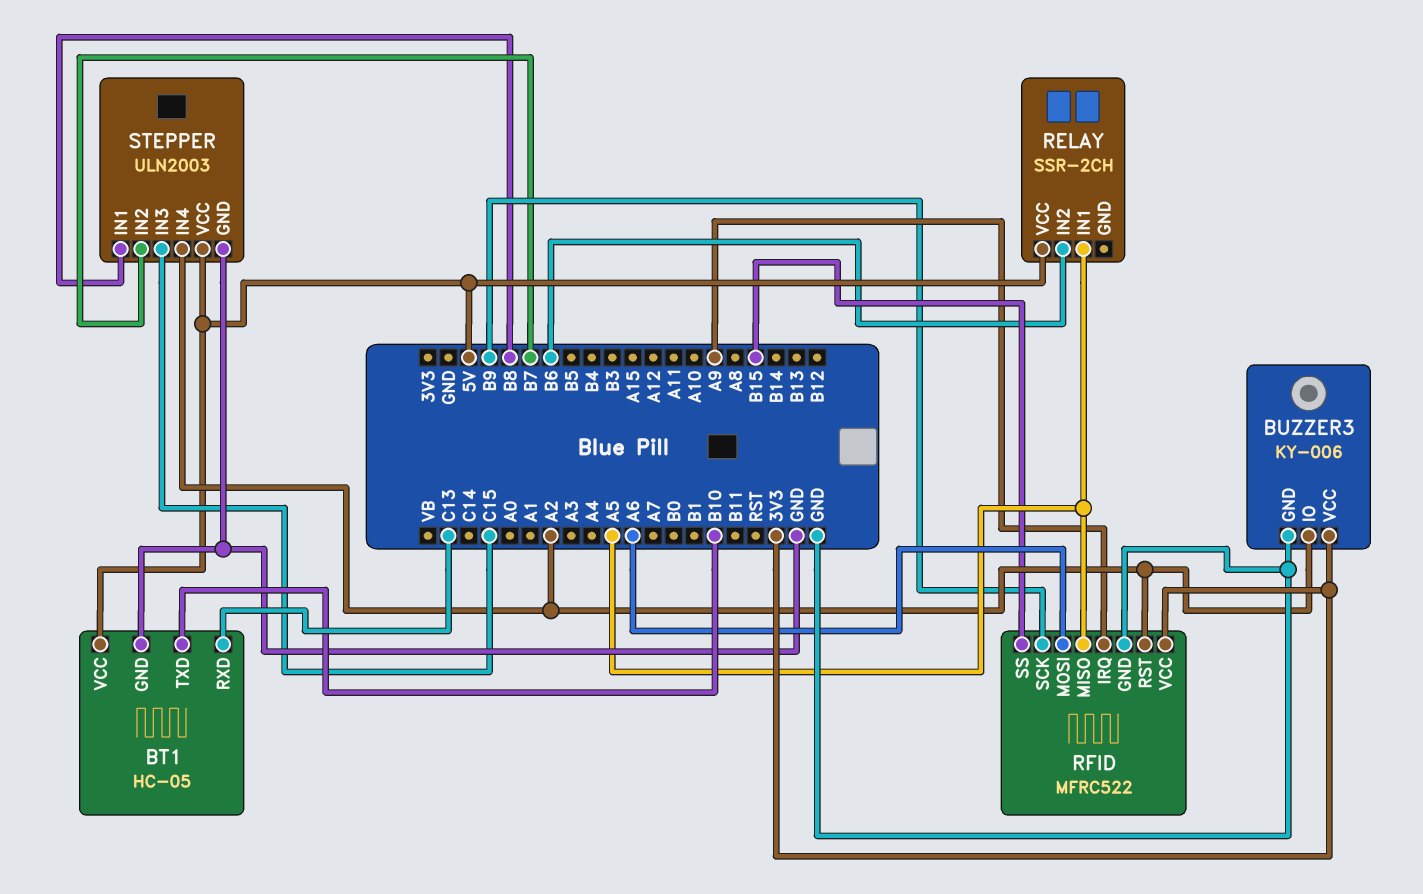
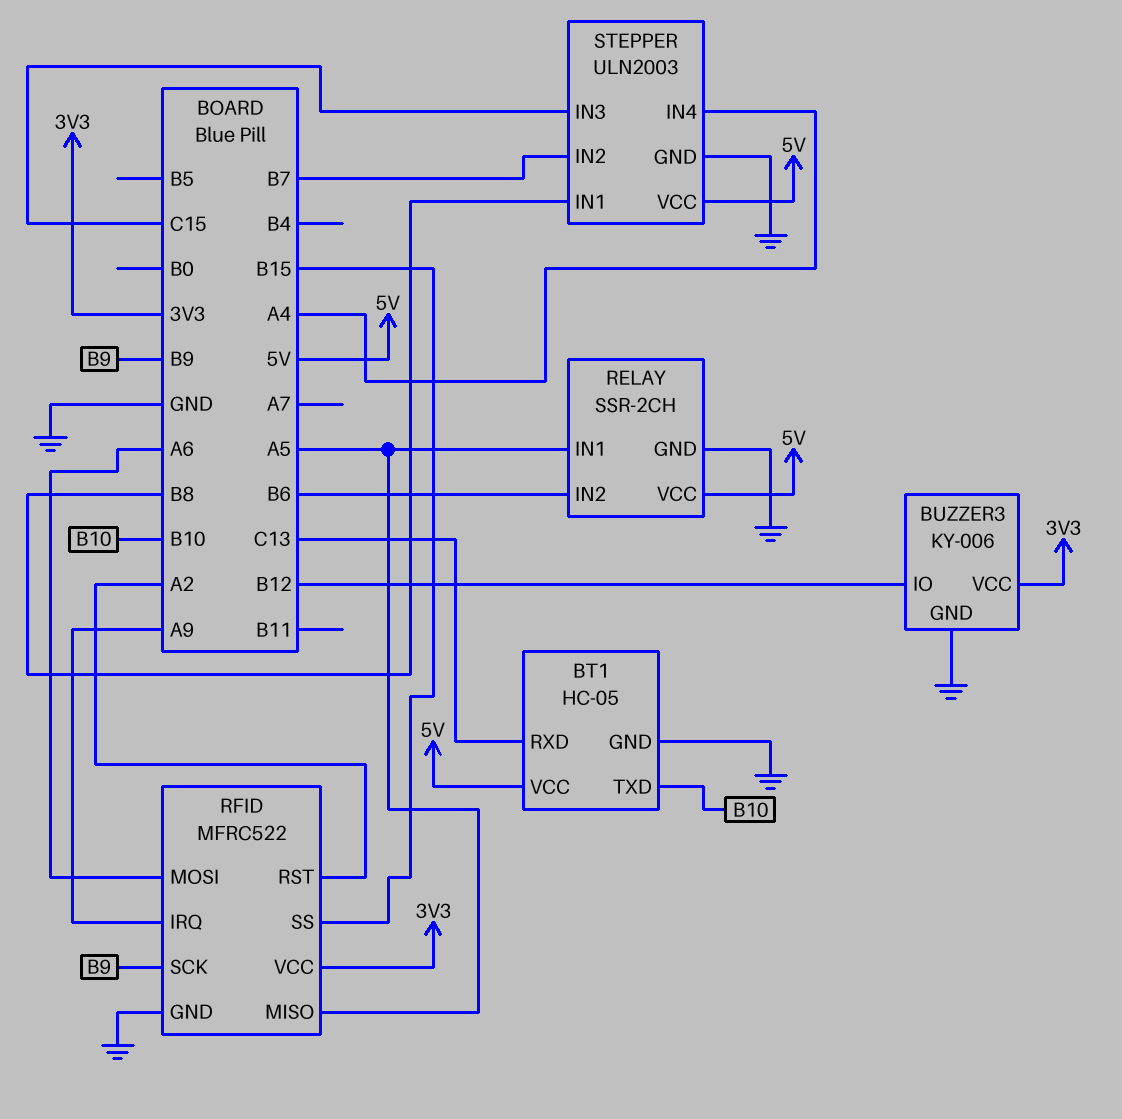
BUZZER3 pin IO: A2 -> B12
RELAY pin GND: none -> GND
STEPPER pin IN4: A2 -> A4

